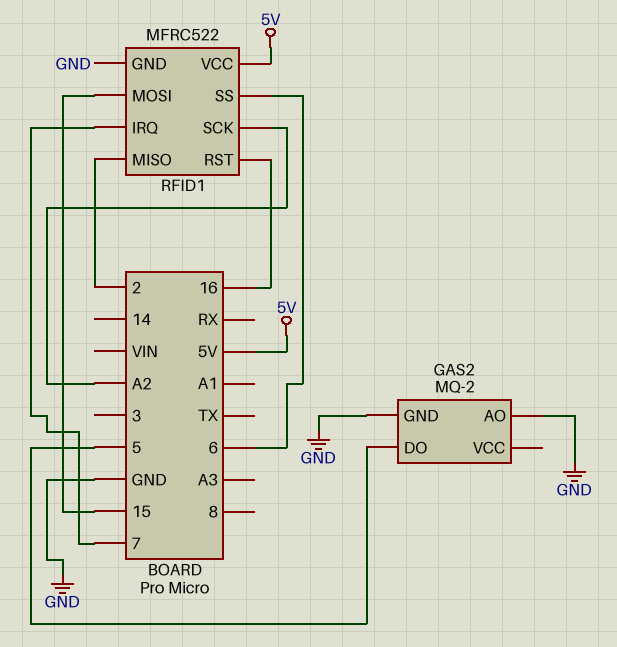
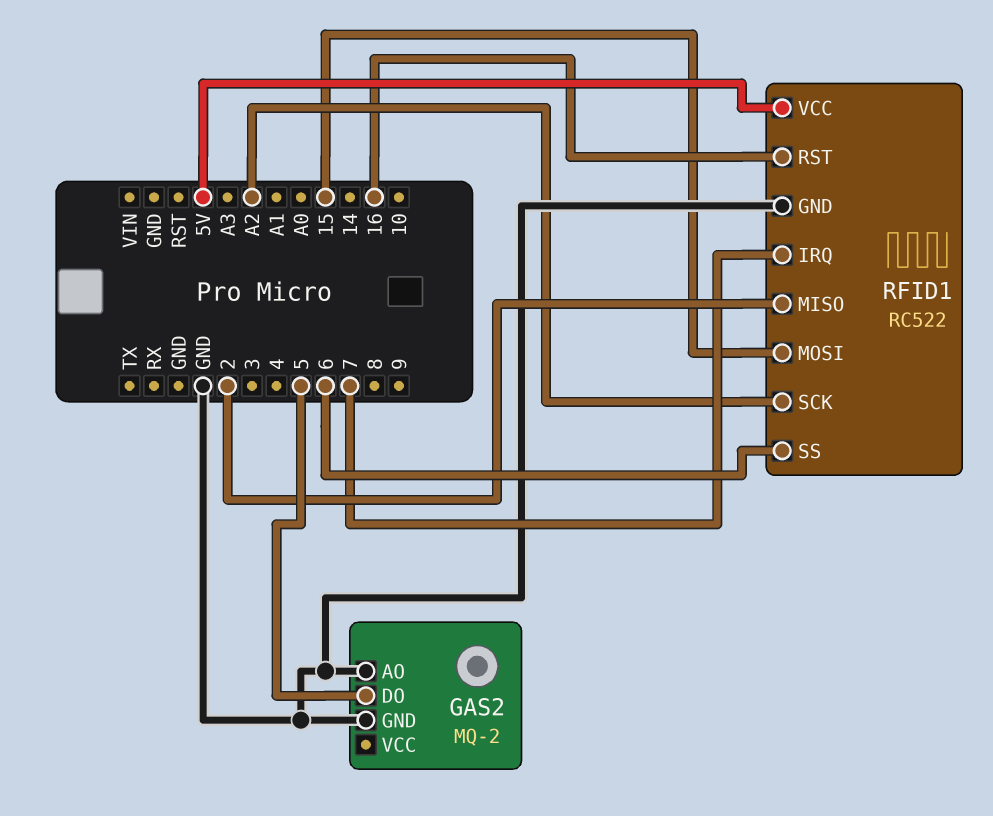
RFID1: MFRC522 -> RC522

